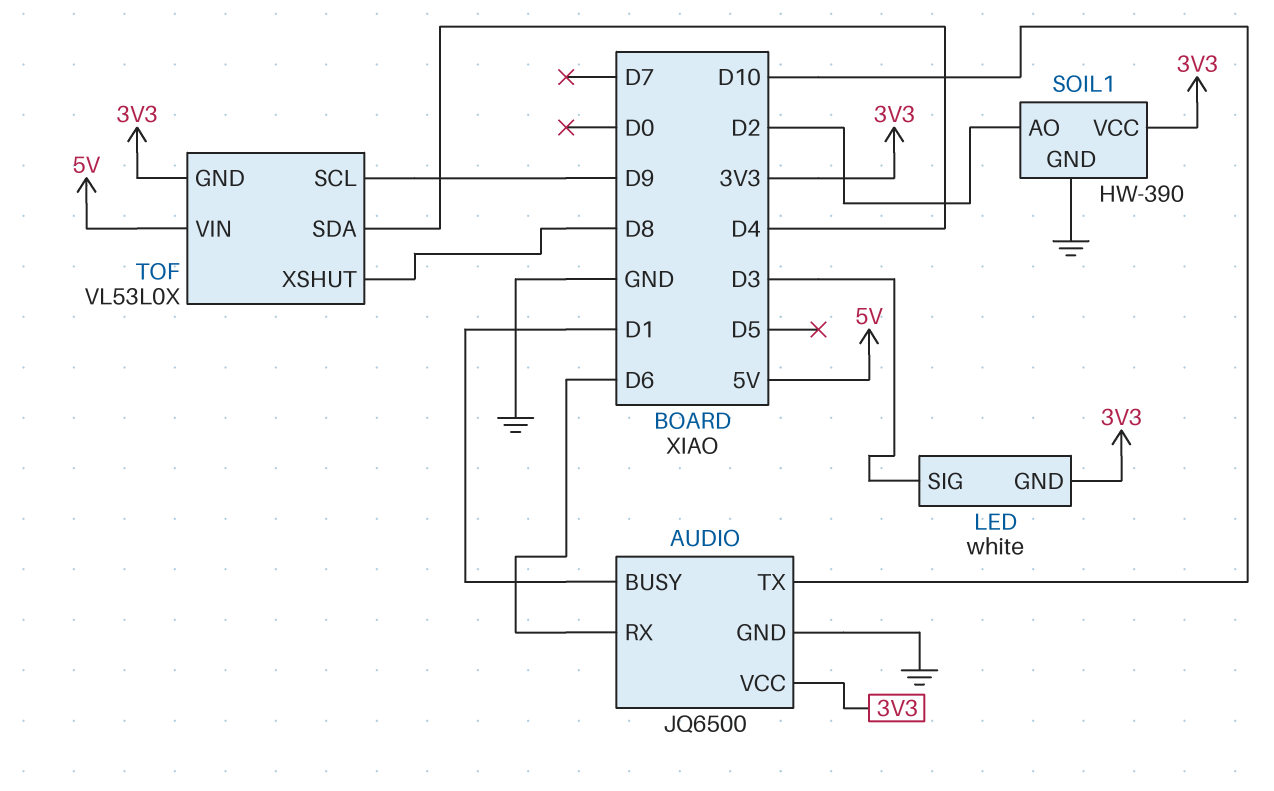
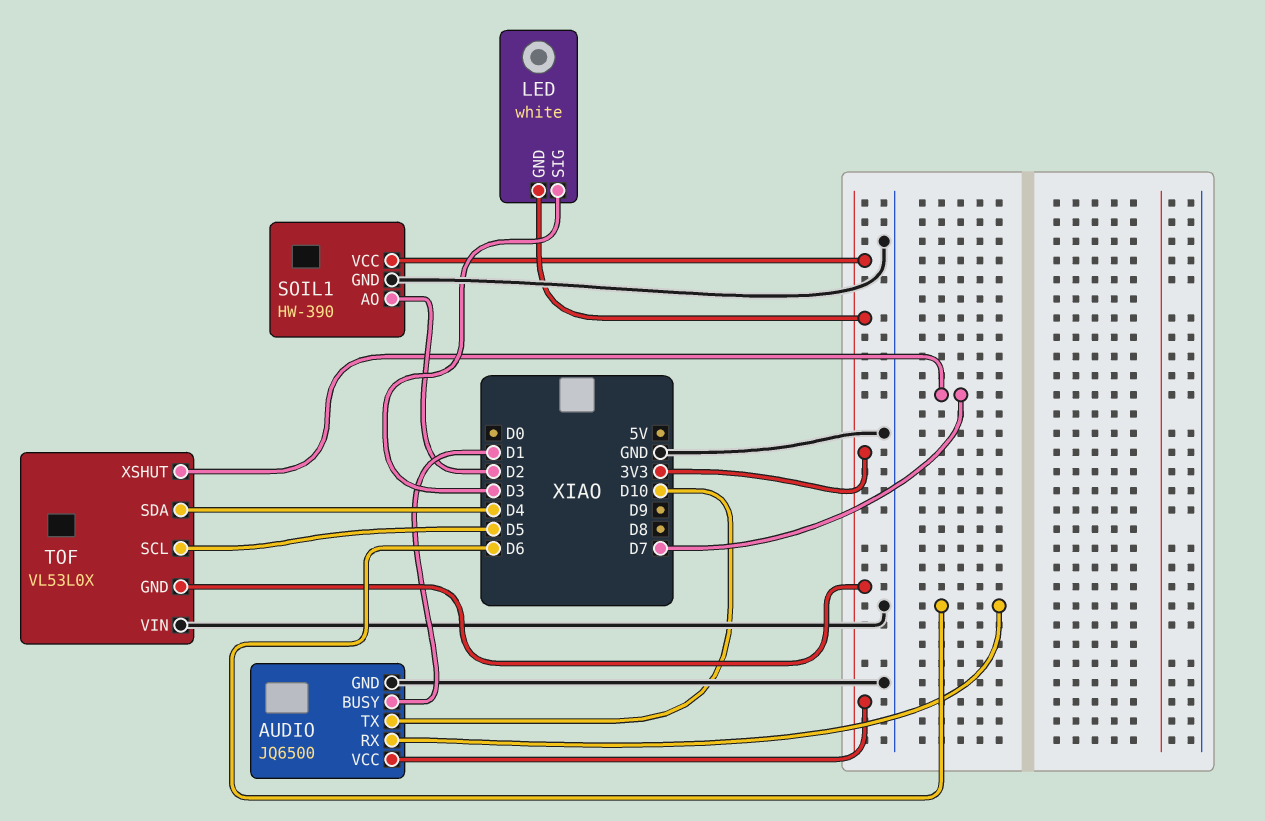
TOF pin SCL: D9 -> D5
TOF pin VIN: 5V -> GND
TOF pin XSHUT: D8 -> D7

